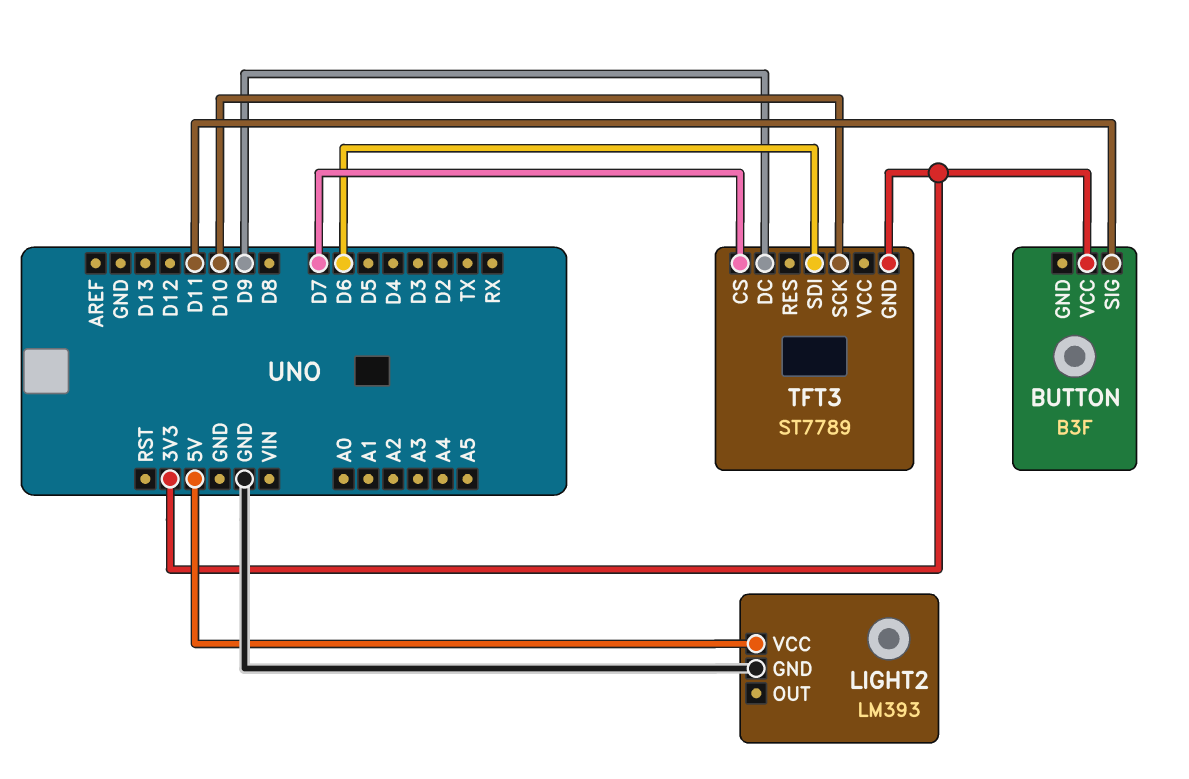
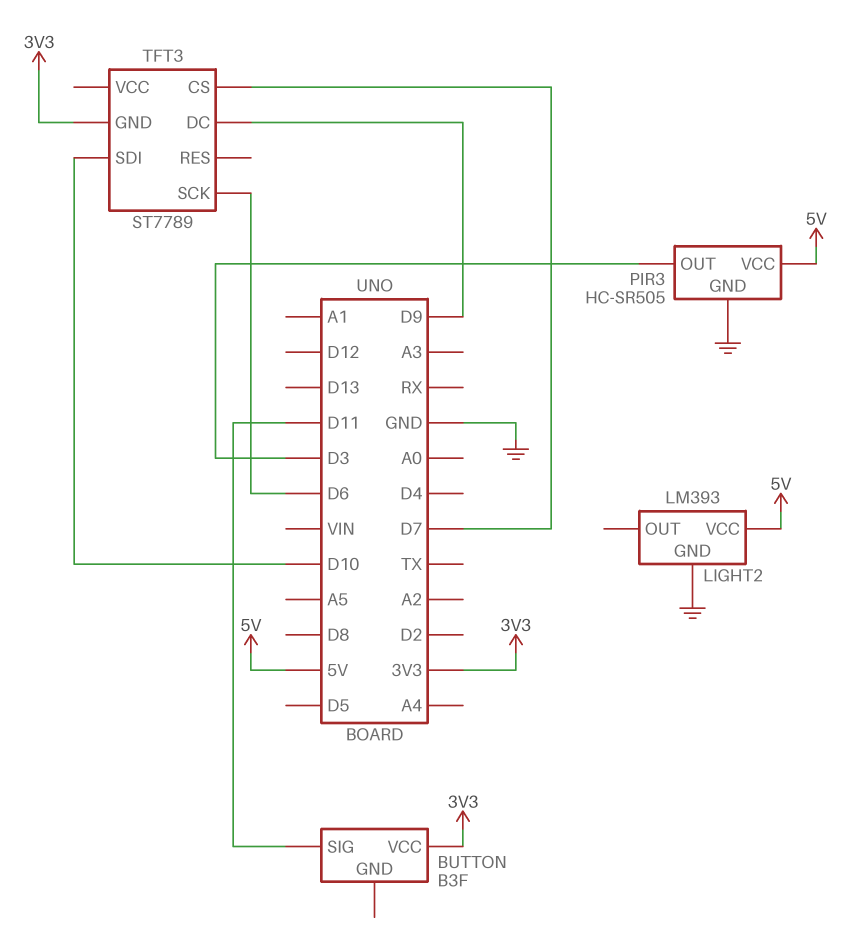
PIR3: none -> HC-SR505
PIR3 pin GND: none -> GND
PIR3 pin OUT: none -> D3
PIR3 pin VCC: none -> 5V
TFT3 pin SCK: D10 -> D6
TFT3 pin SDI: D6 -> D10

